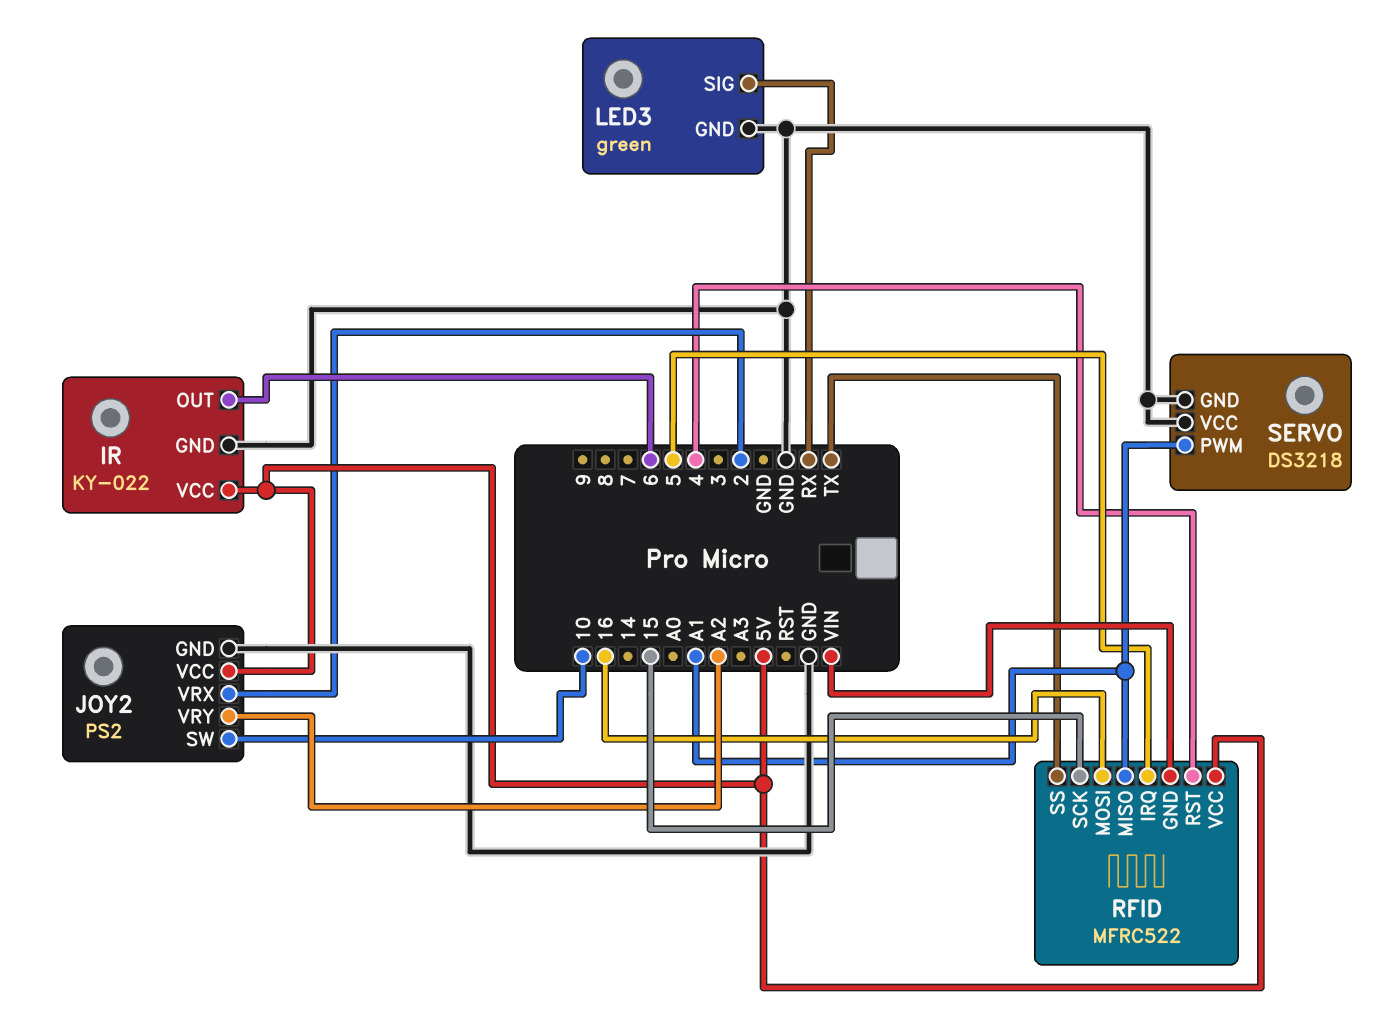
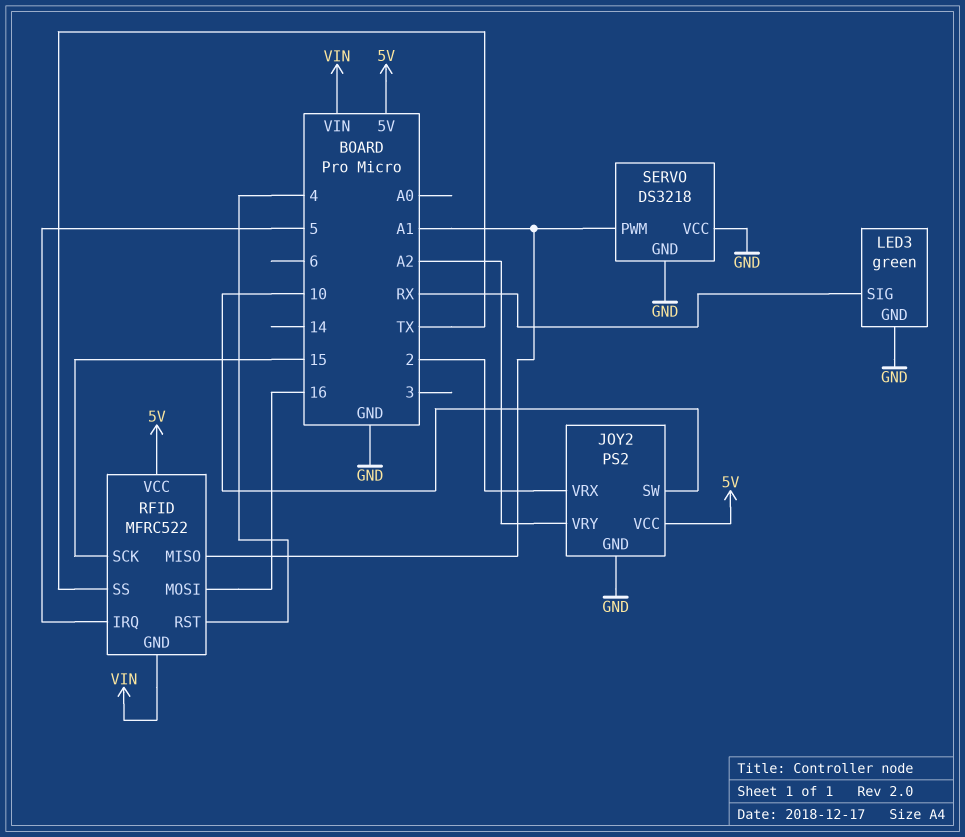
IR: KY-022 -> none
IR pin GND: GND -> none
IR pin OUT: 6 -> none
IR pin VCC: 5V -> none

